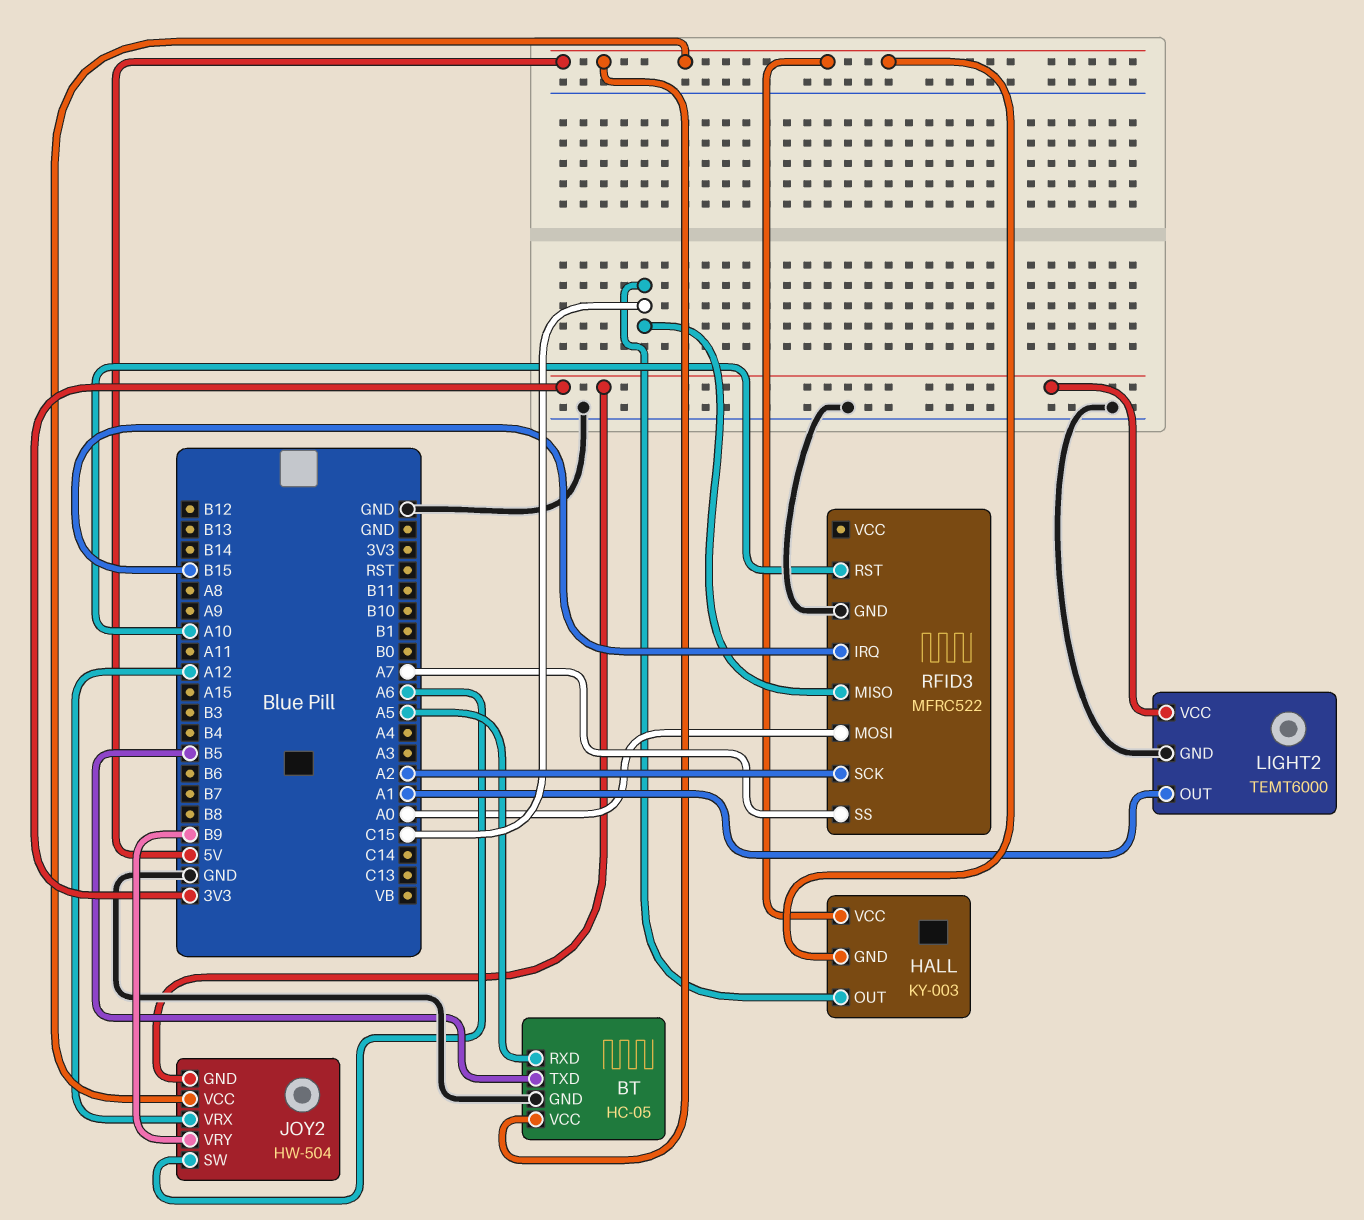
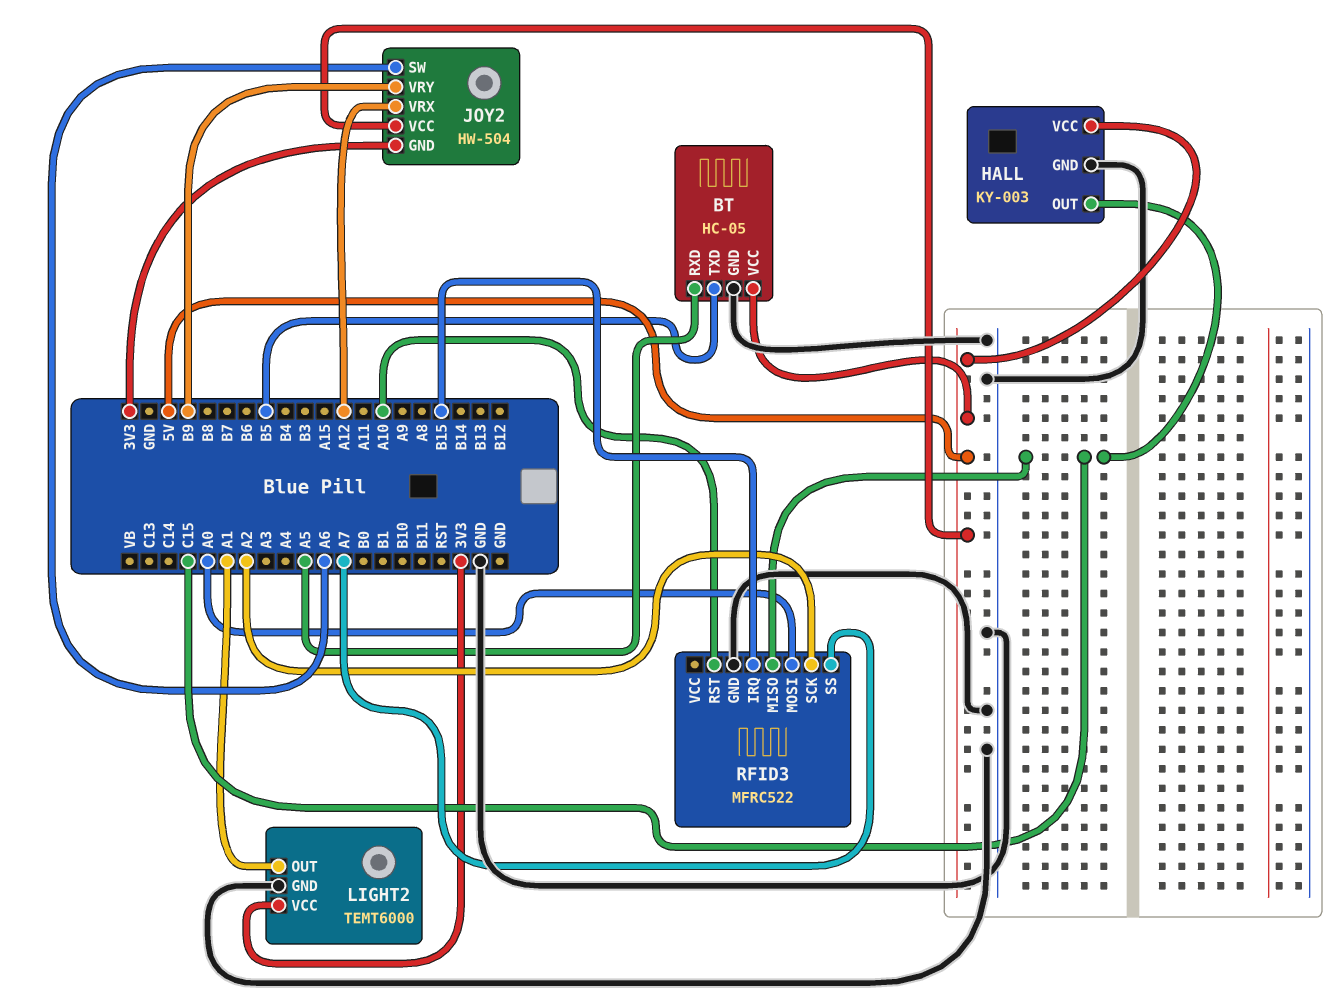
HALL pin GND: 5V -> GND

